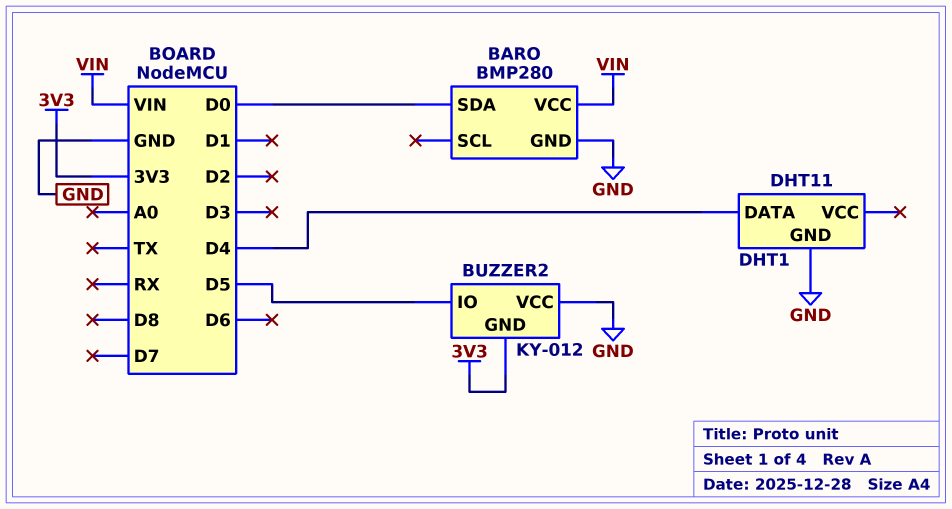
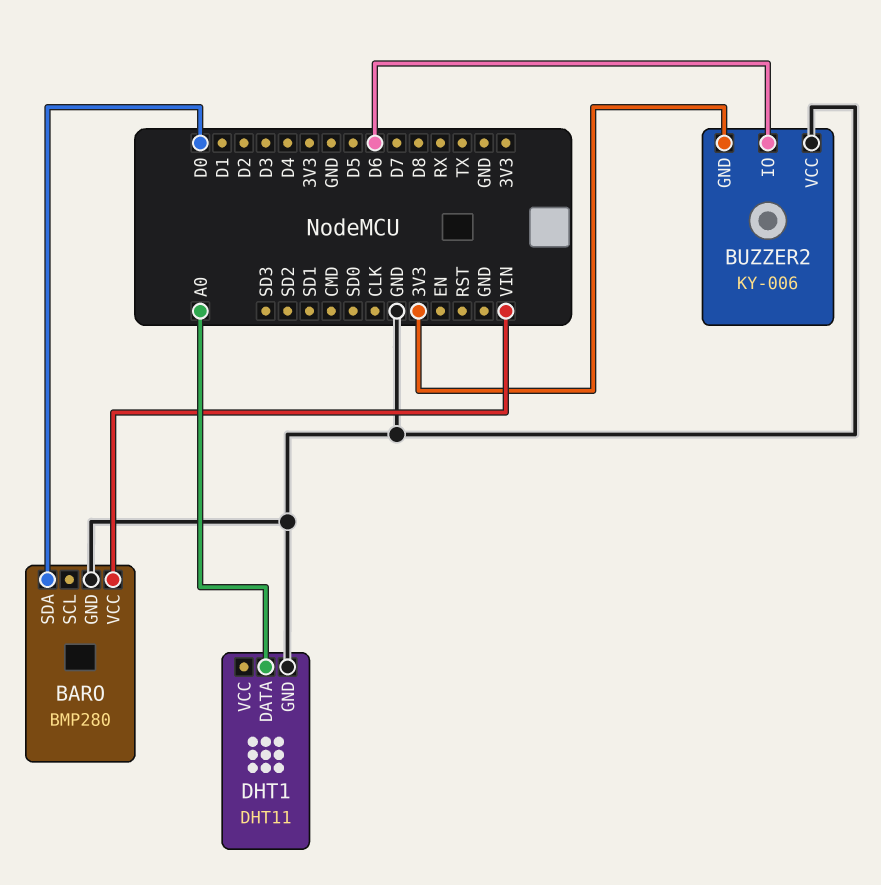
BUZZER2: KY-012 -> KY-006
BUZZER2 pin IO: D5 -> D6
DHT1 pin DATA: D4 -> A0

